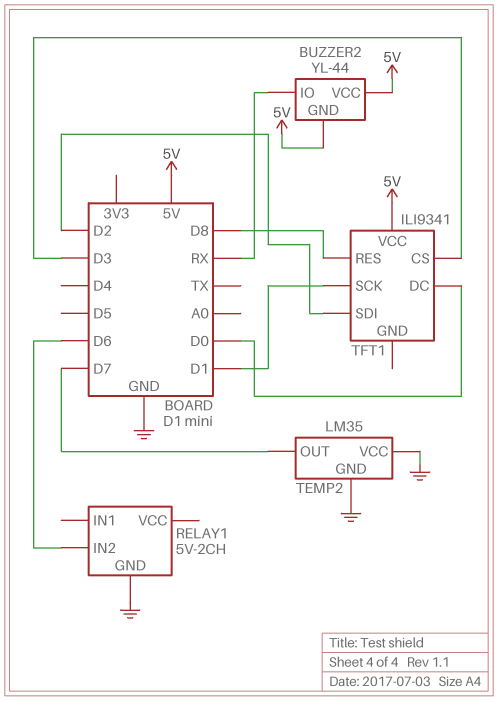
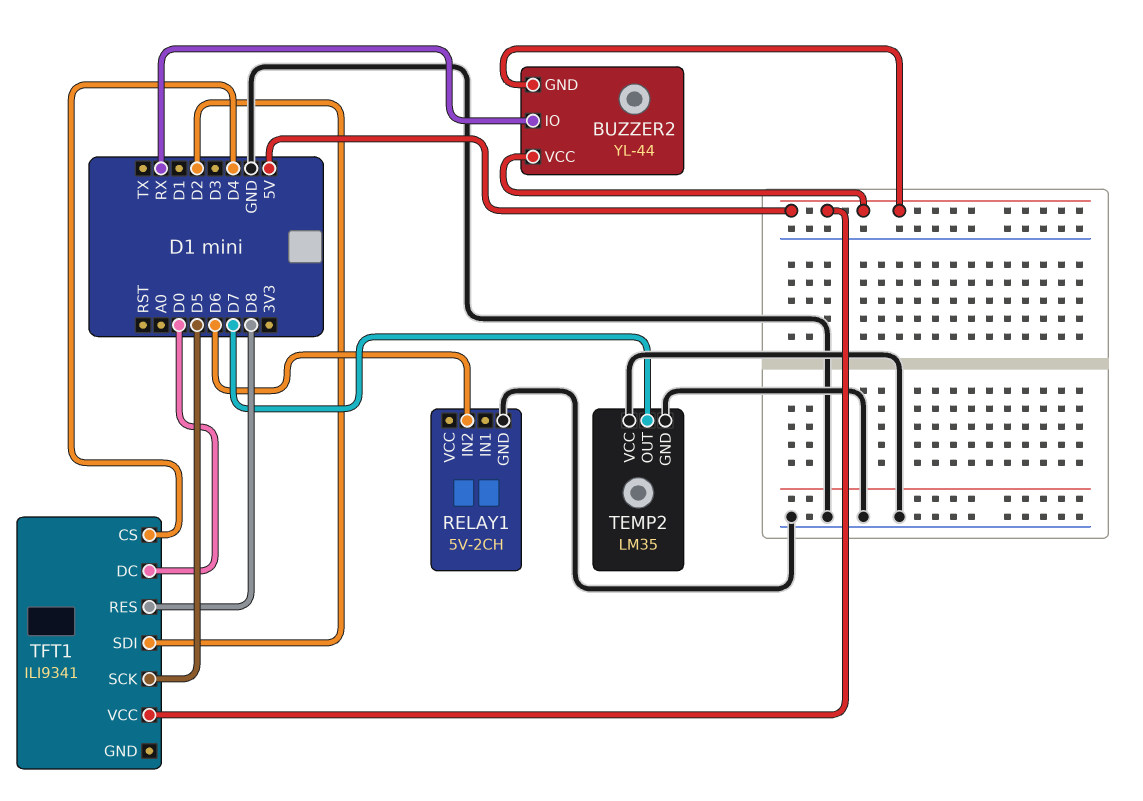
TFT1 pin CS: D3 -> D4
TFT1 pin SCK: D1 -> D5

